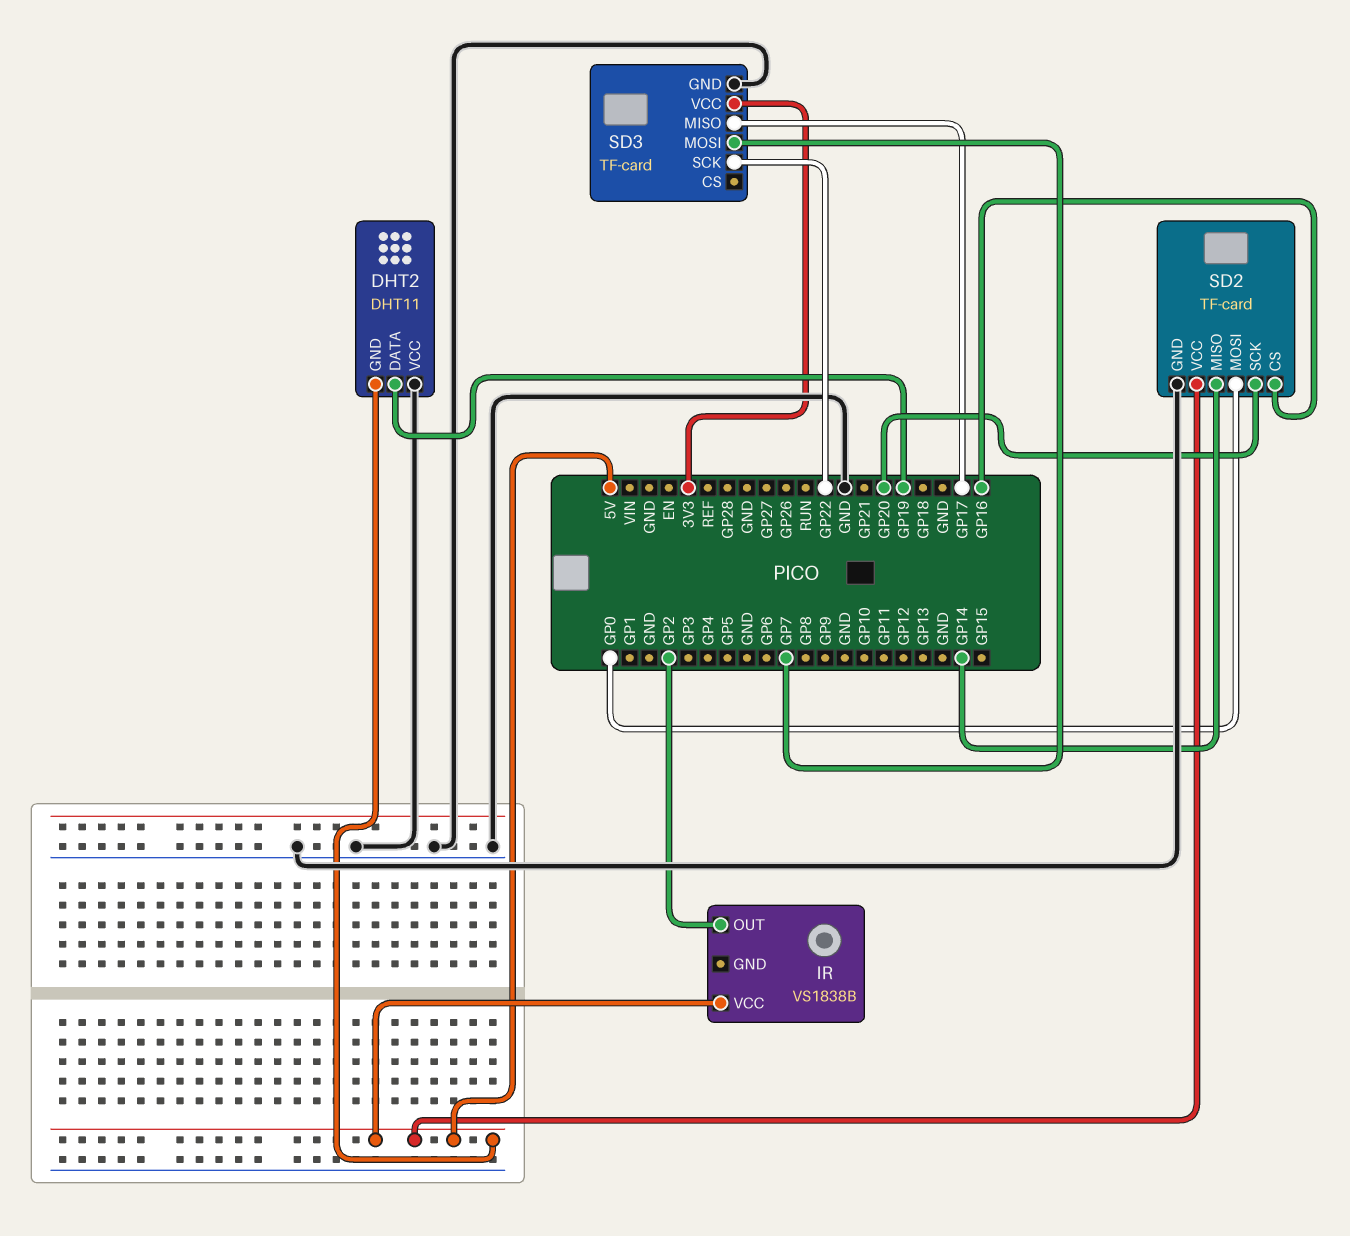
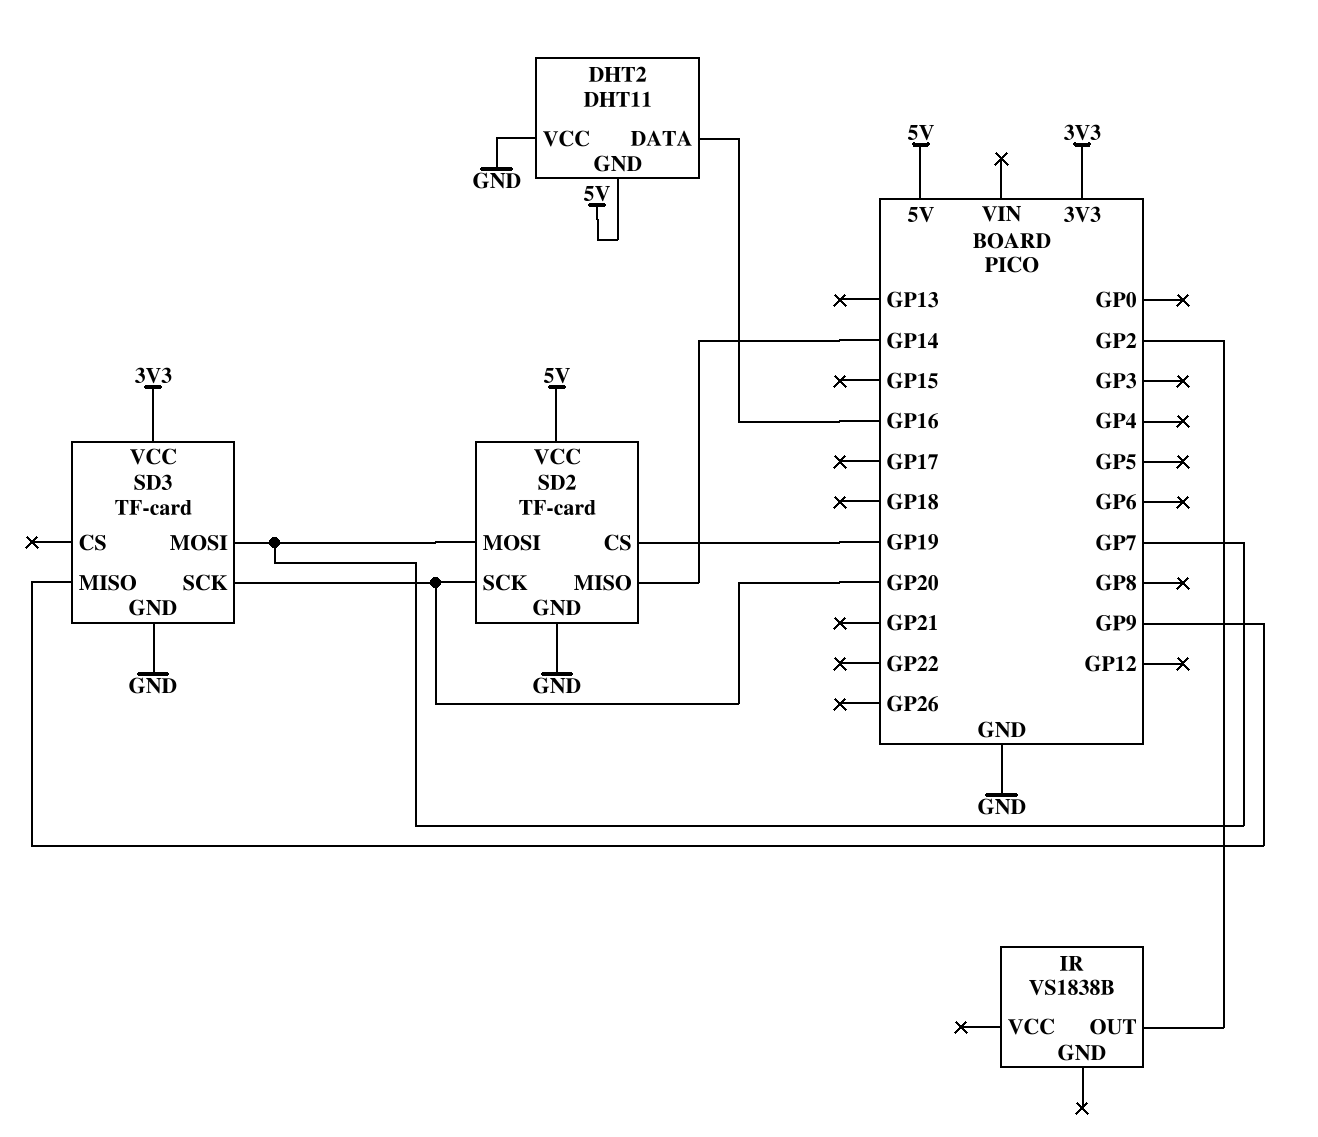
DHT2 pin DATA: GP19 -> GP16
IR pin VCC: 5V -> none
SD2 pin CS: GP16 -> GP19
SD2 pin MOSI: GP0 -> GP7
SD3 pin MISO: GP17 -> GP9
SD3 pin SCK: GP22 -> GP20

